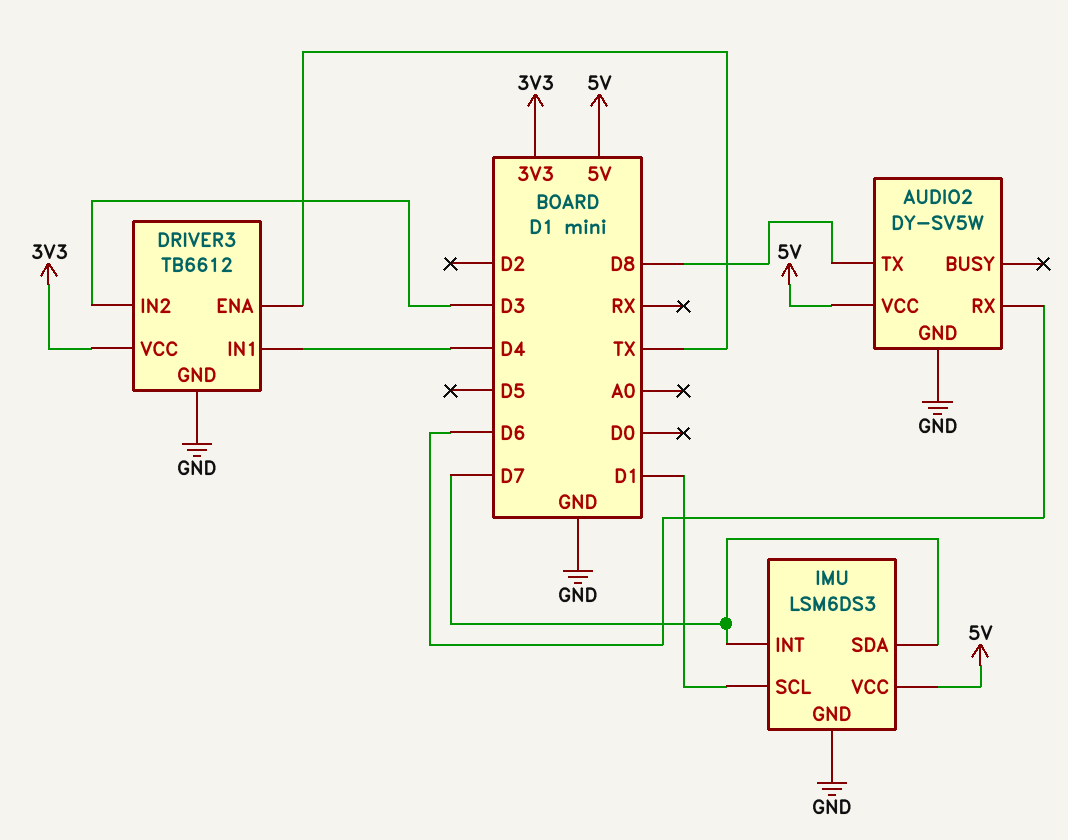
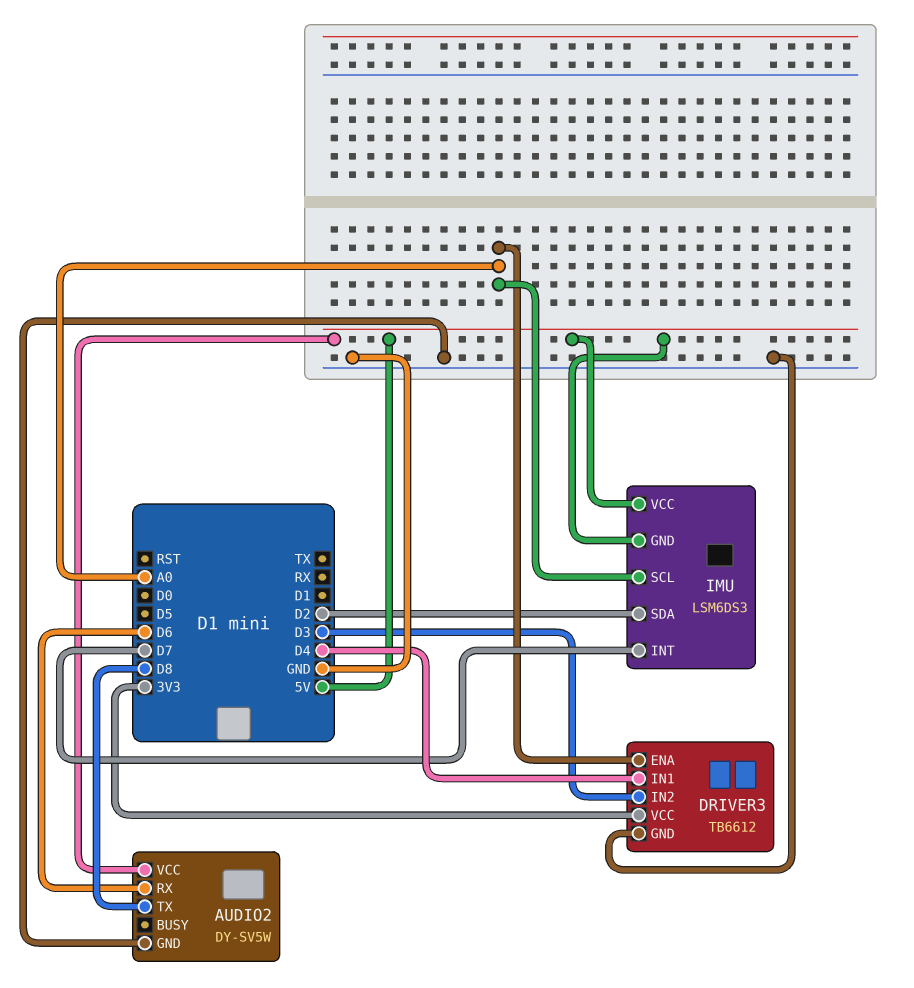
DRIVER3 pin ENA: TX -> A0
IMU pin GND: GND -> 5V
IMU pin SCL: D1 -> A0
IMU pin SDA: D7 -> D2

